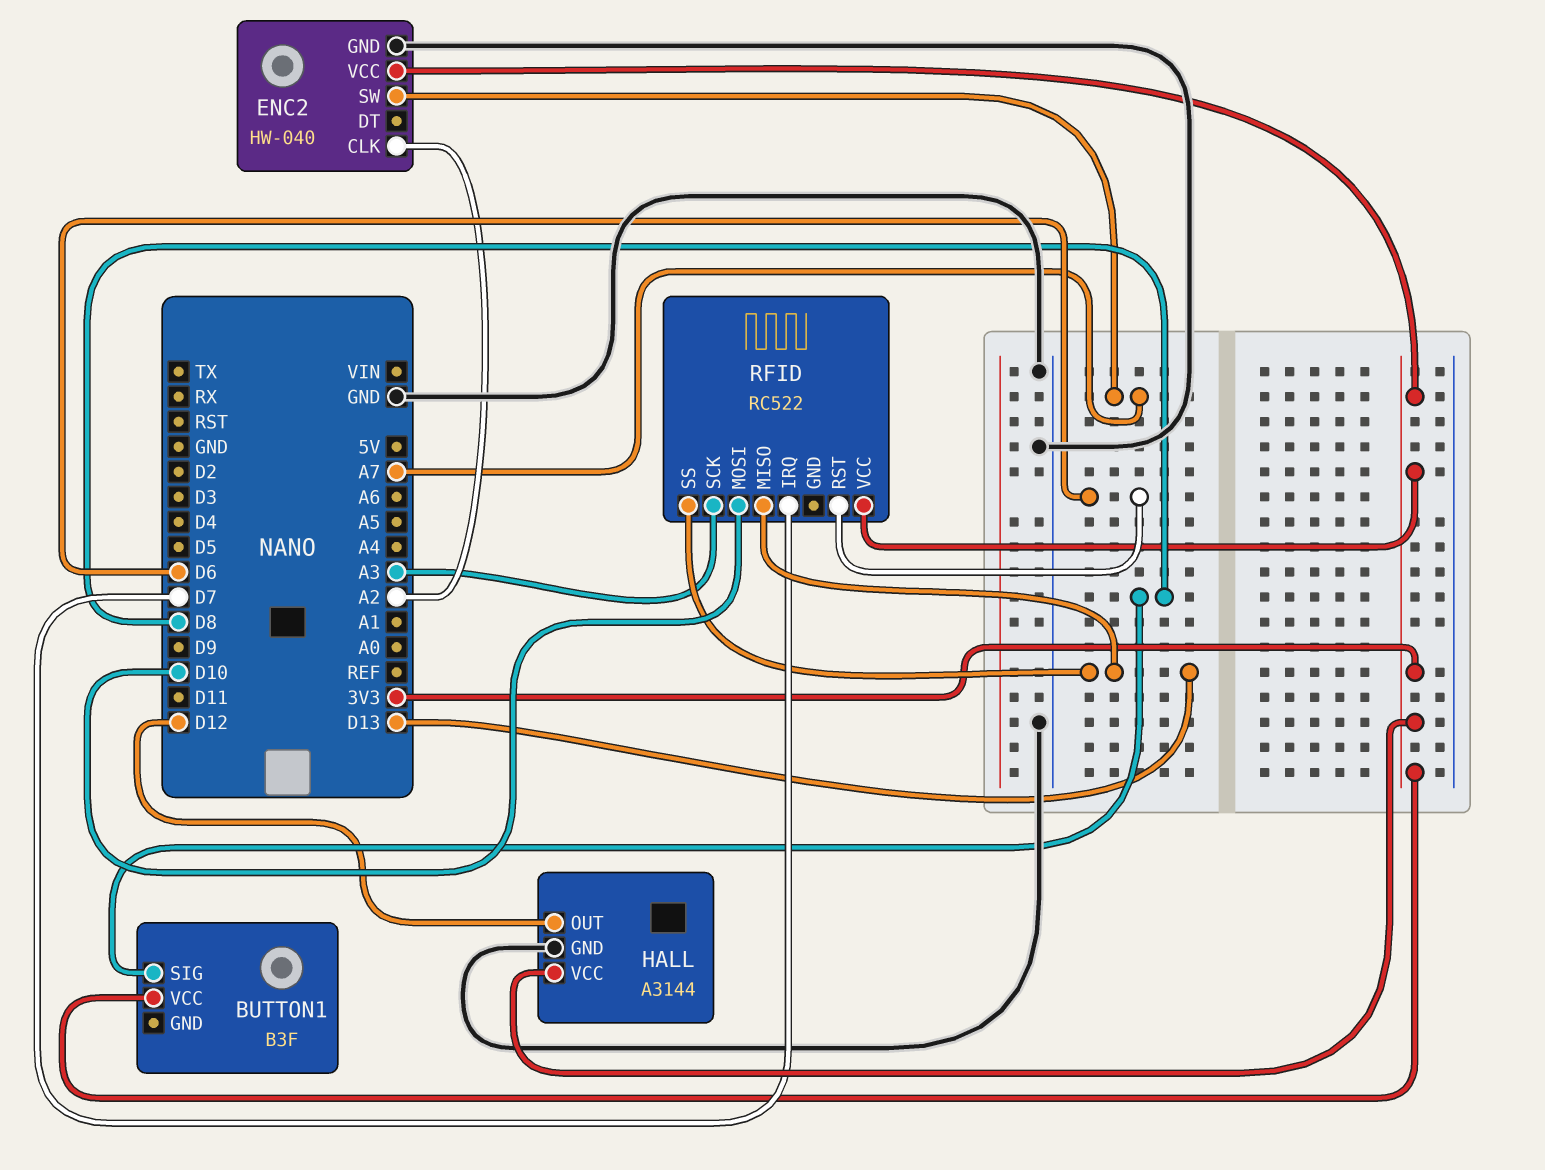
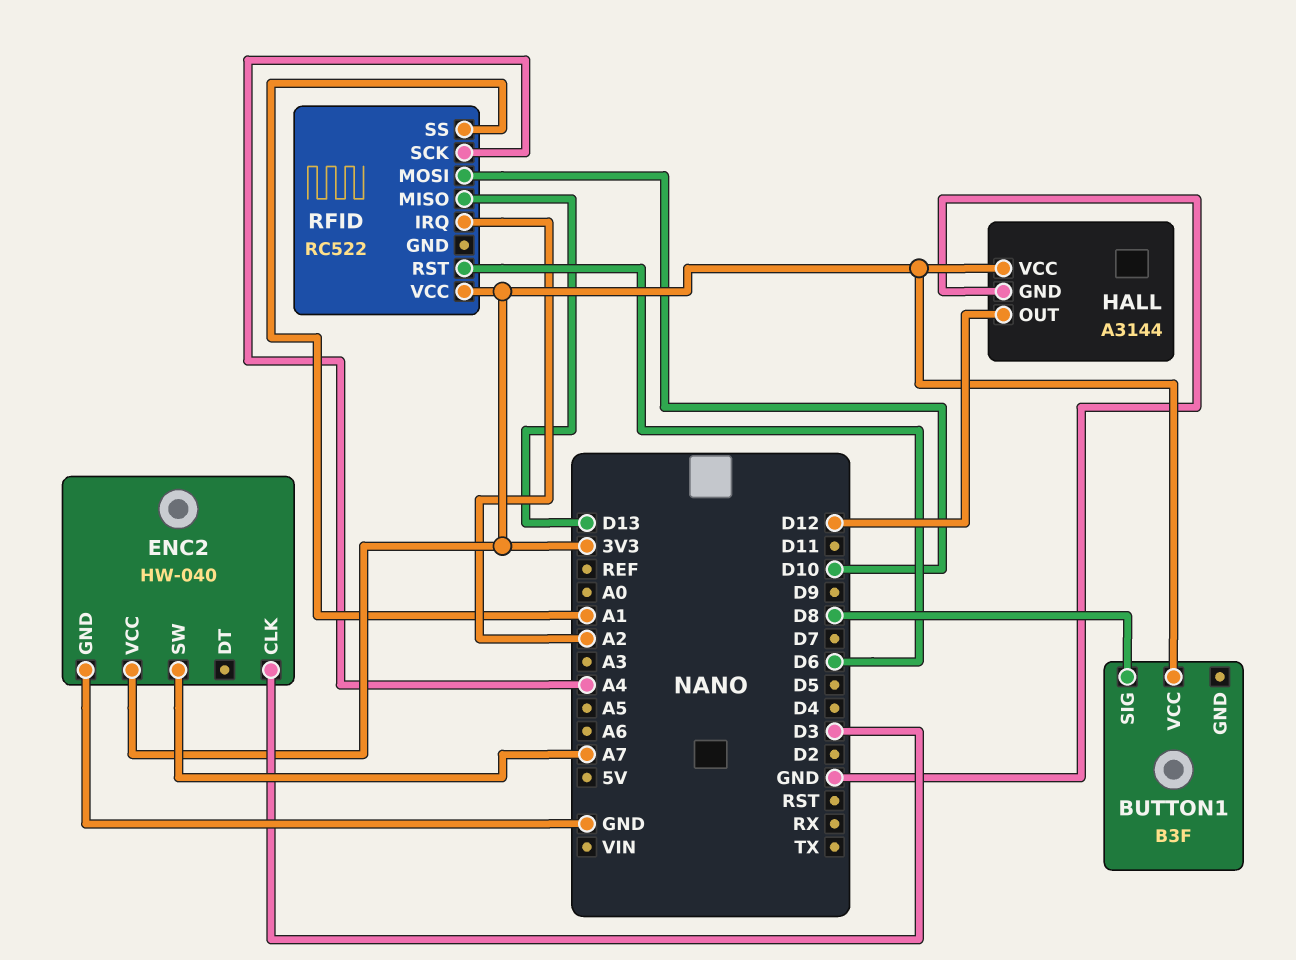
ENC2 pin CLK: A2 -> D3
RFID pin IRQ: D7 -> A2
RFID pin SCK: A3 -> A4
RFID pin SS: D13 -> A1

